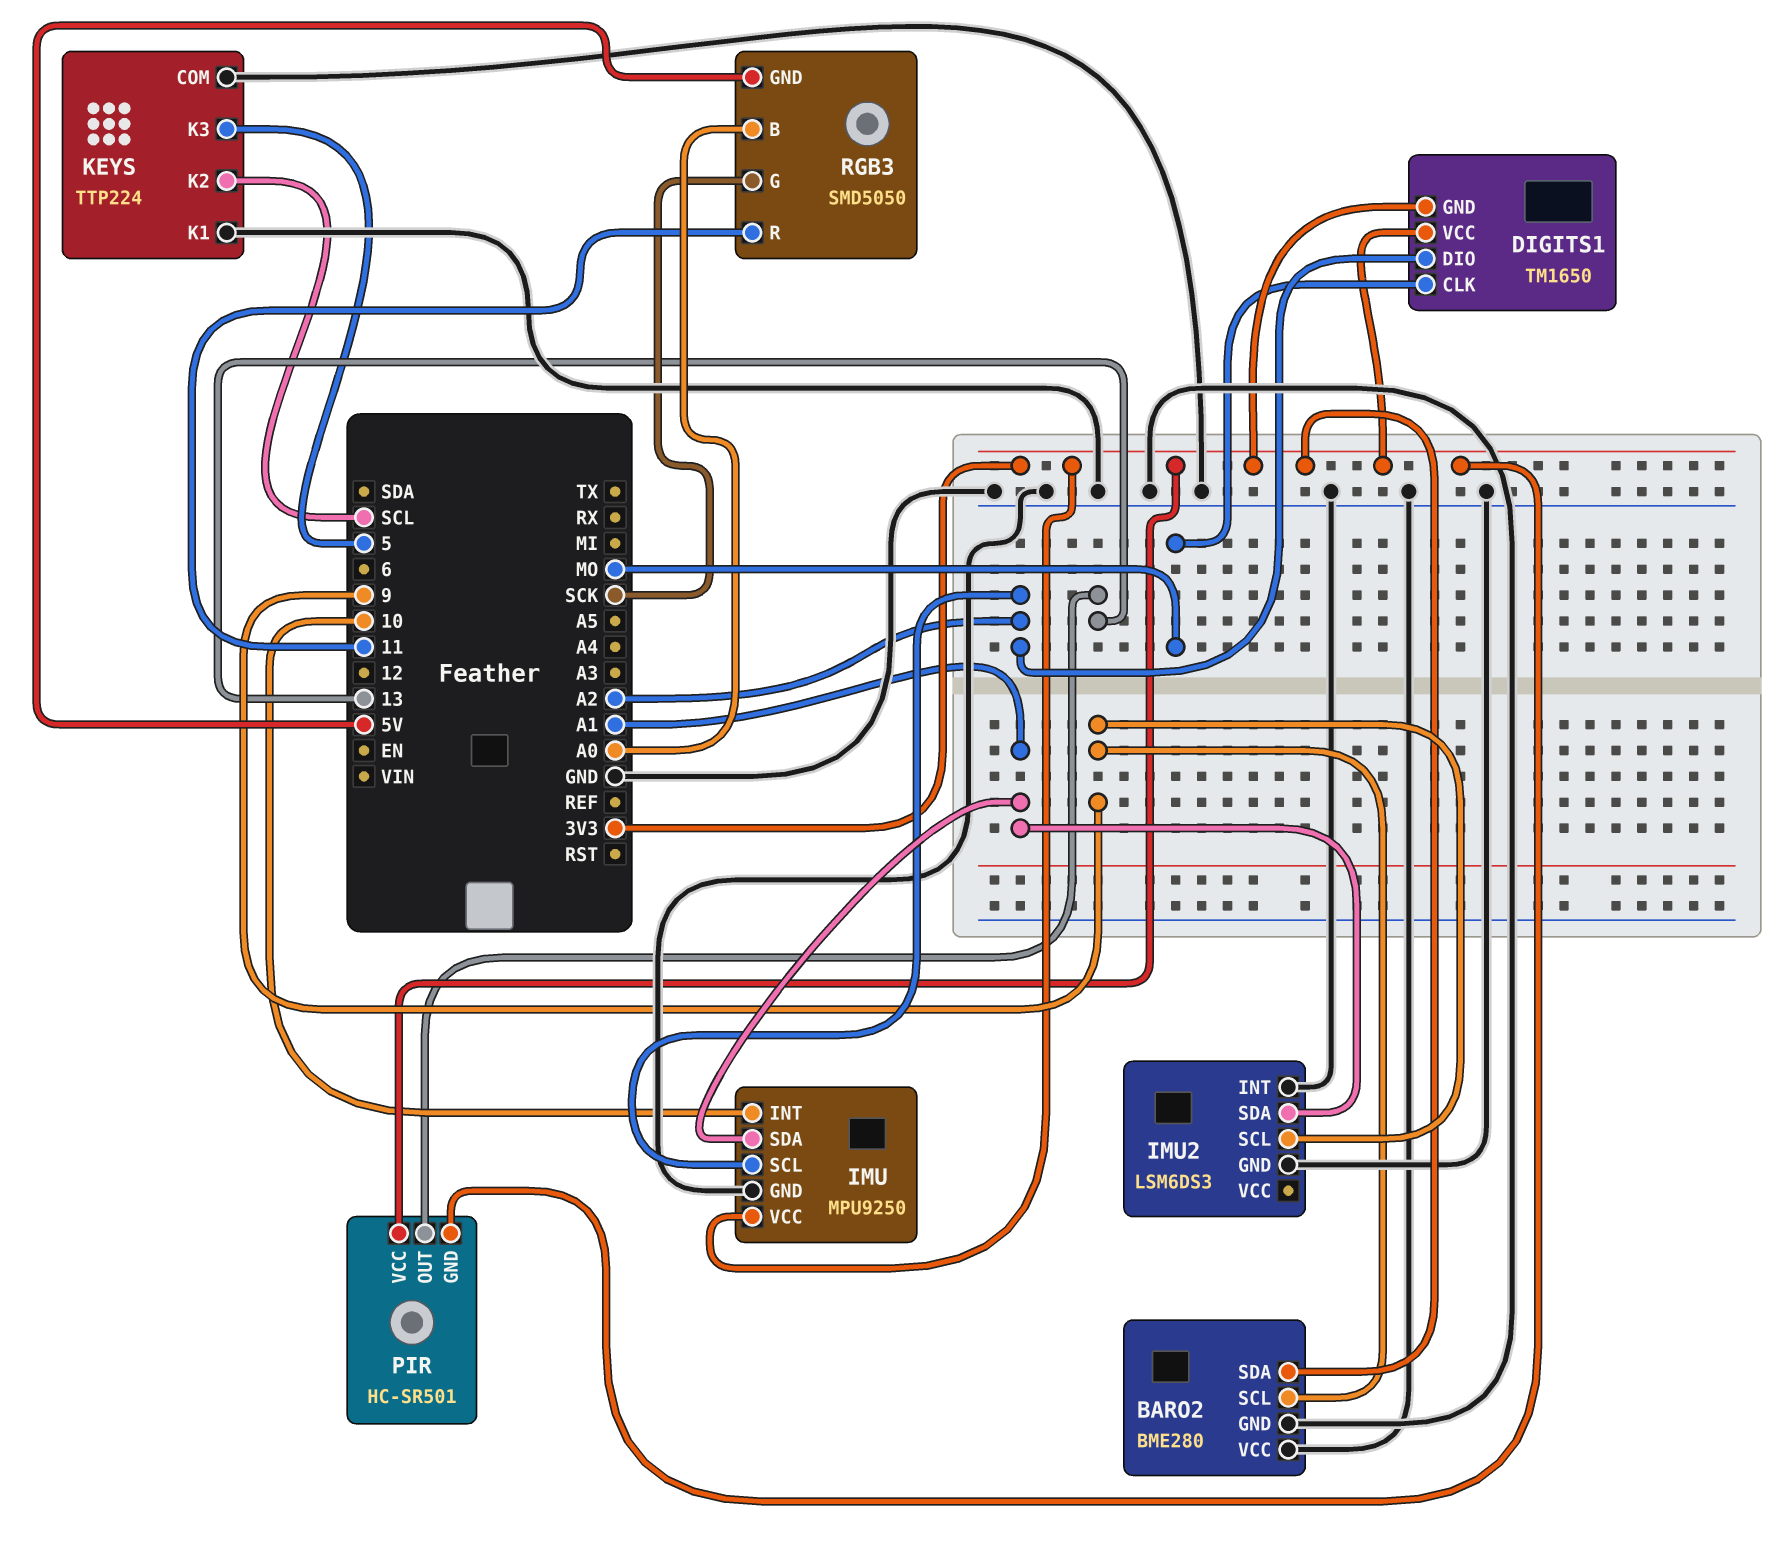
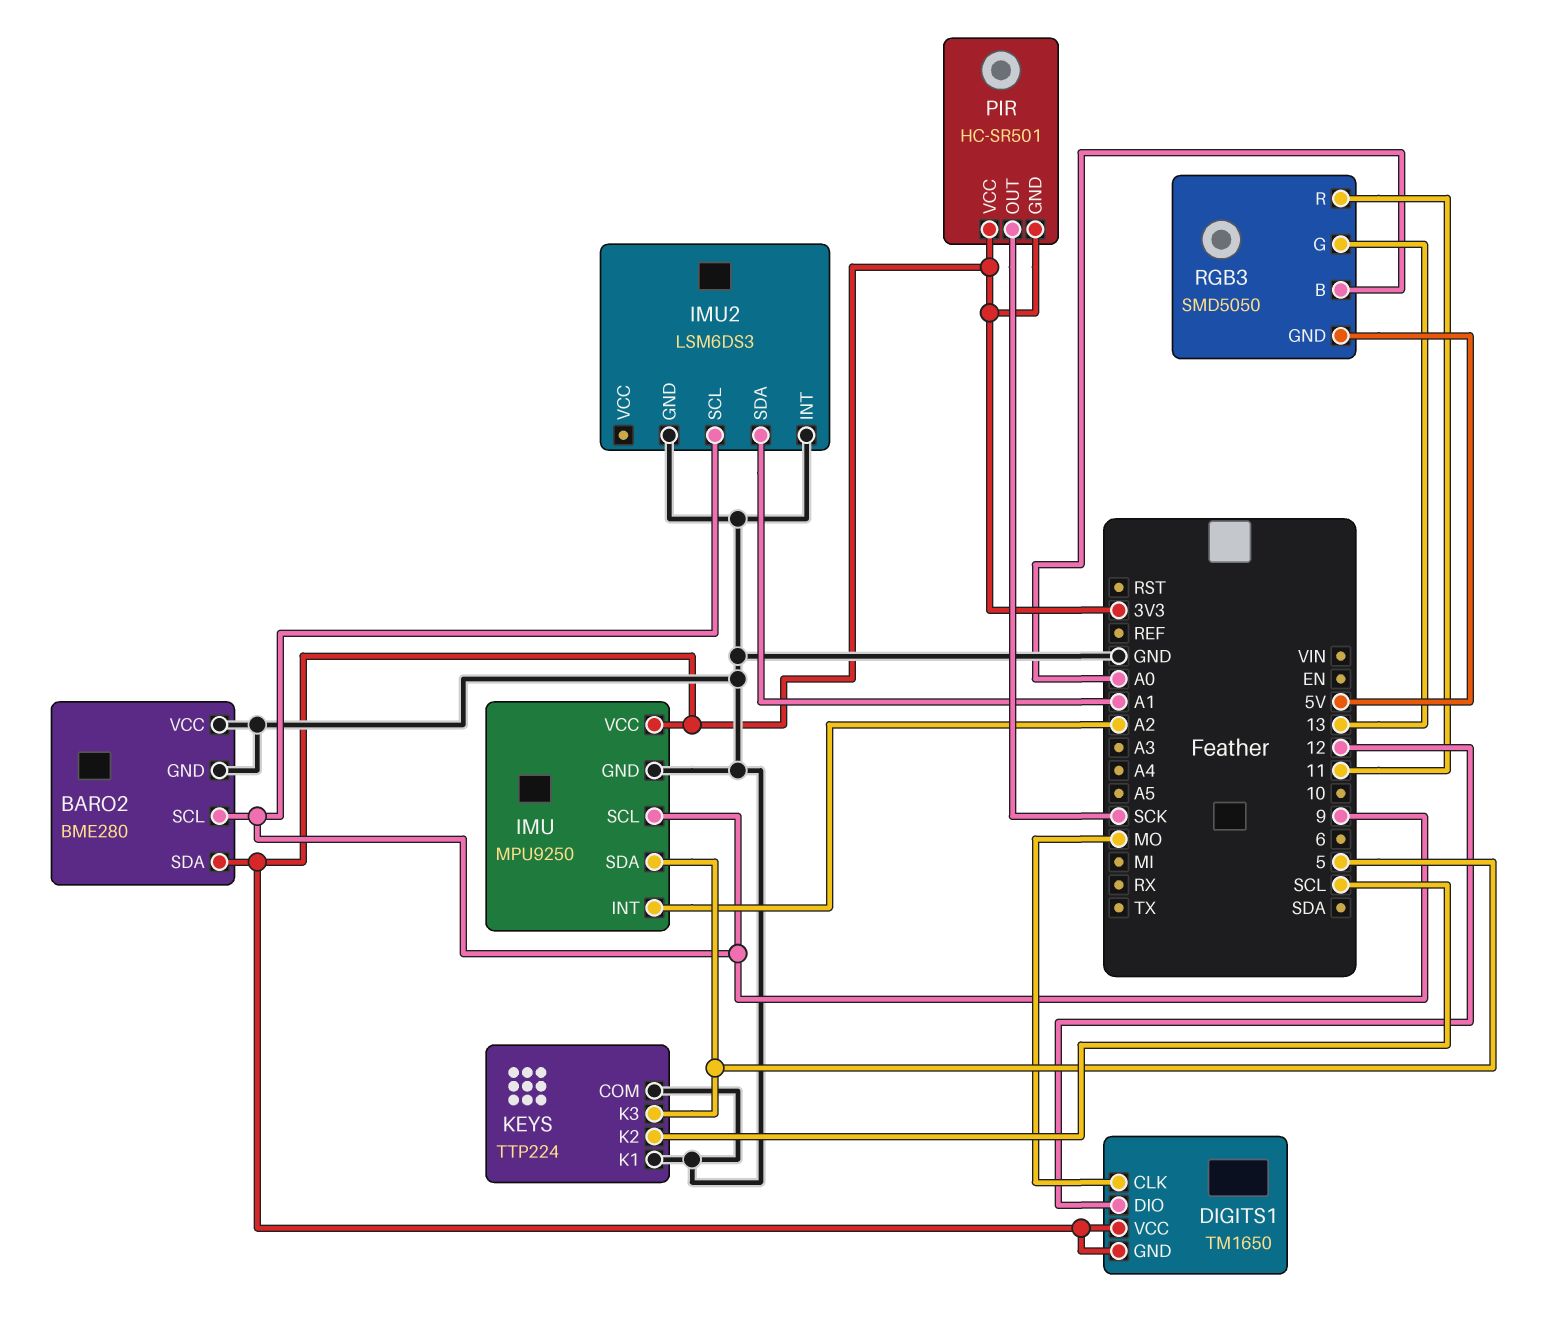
DIGITS1 pin DIO: A2 -> 12
IMU pin INT: 10 -> A2
IMU pin SCL: A2 -> 9
IMU pin SDA: A1 -> 5
PIR pin OUT: 13 -> SCK
RGB3 pin G: SCK -> 13

